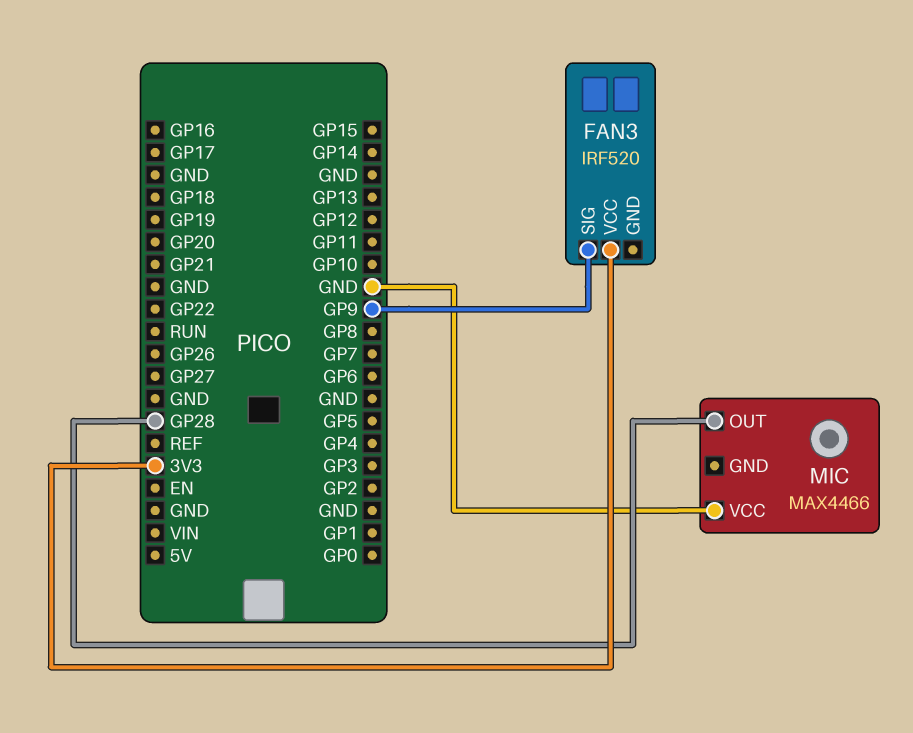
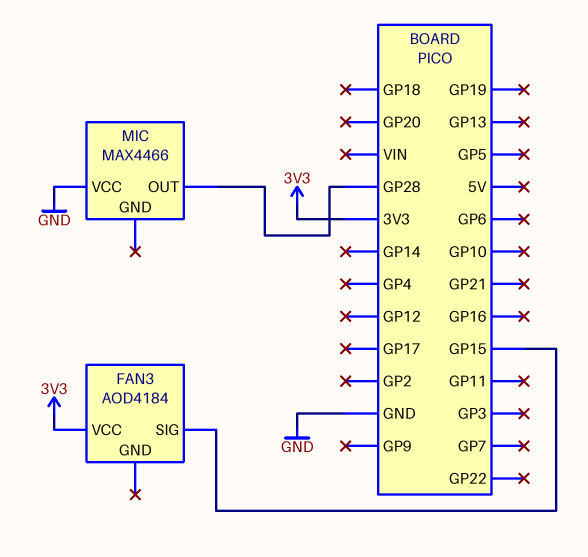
FAN3: IRF520 -> AOD4184
FAN3 pin SIG: GP9 -> GP15

